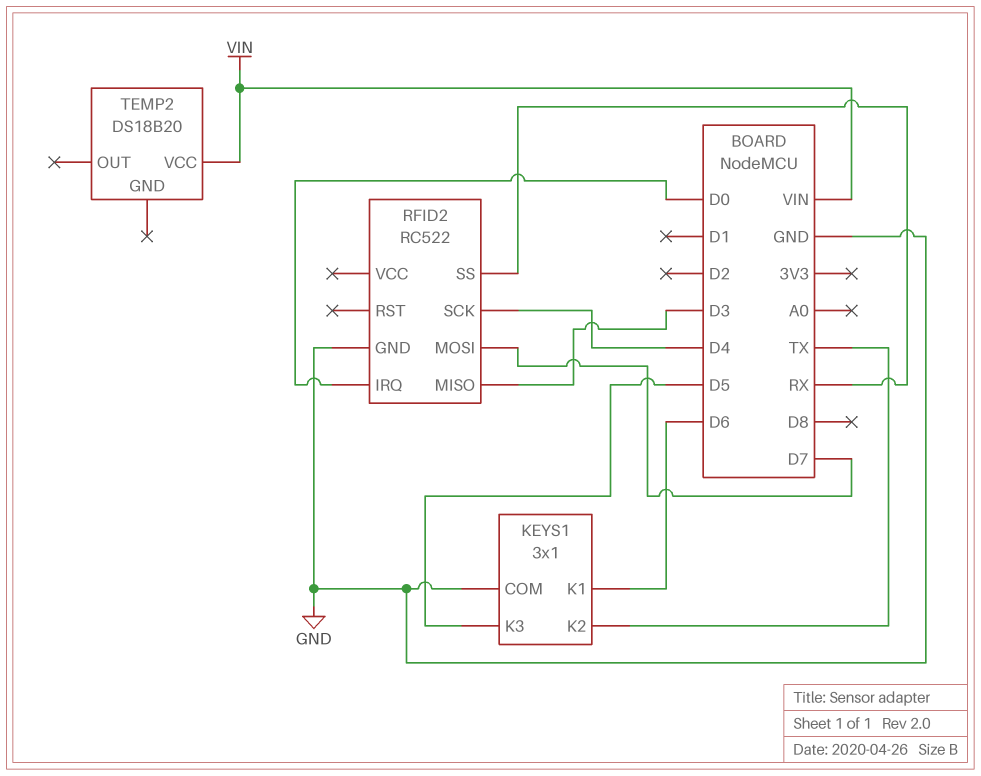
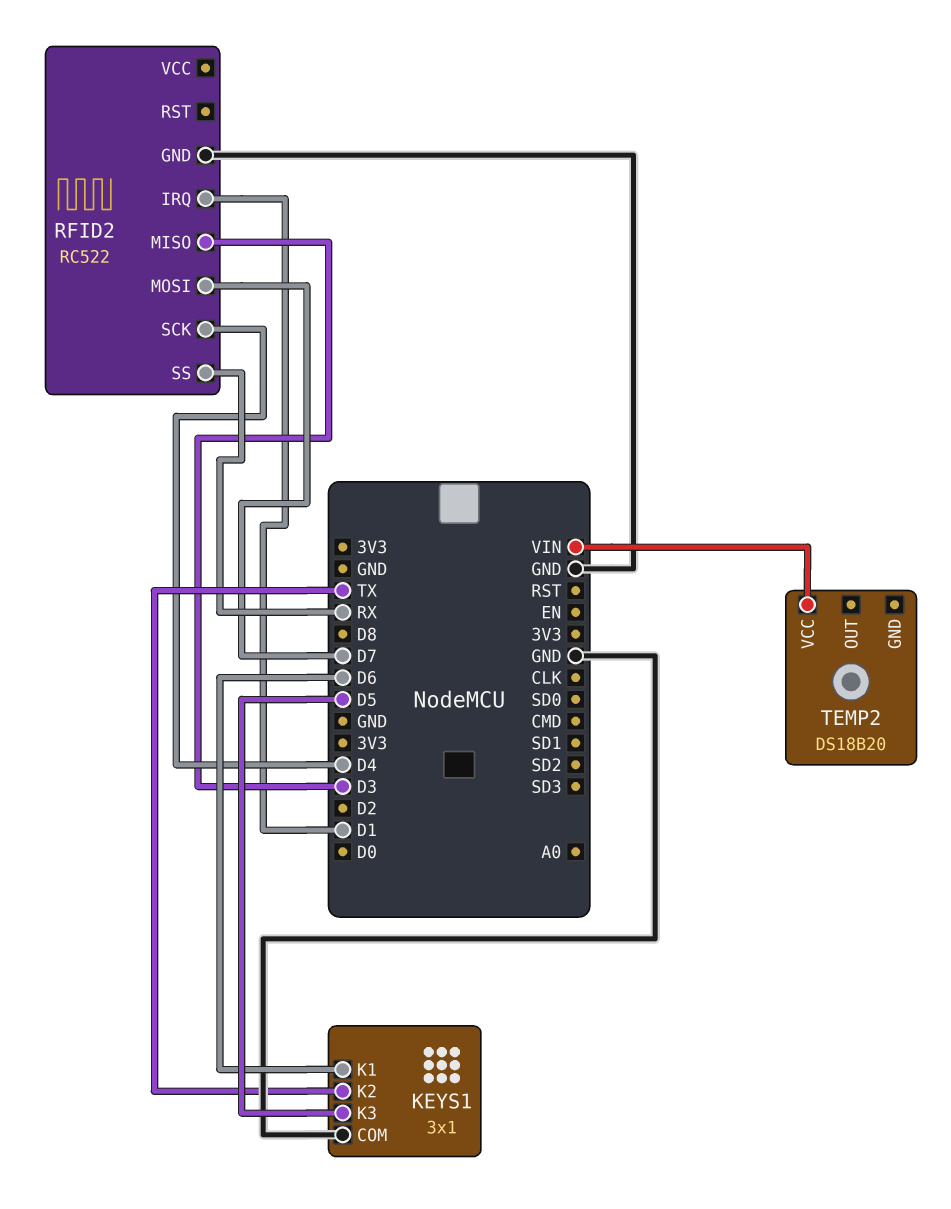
RFID2 pin IRQ: D0 -> D1

